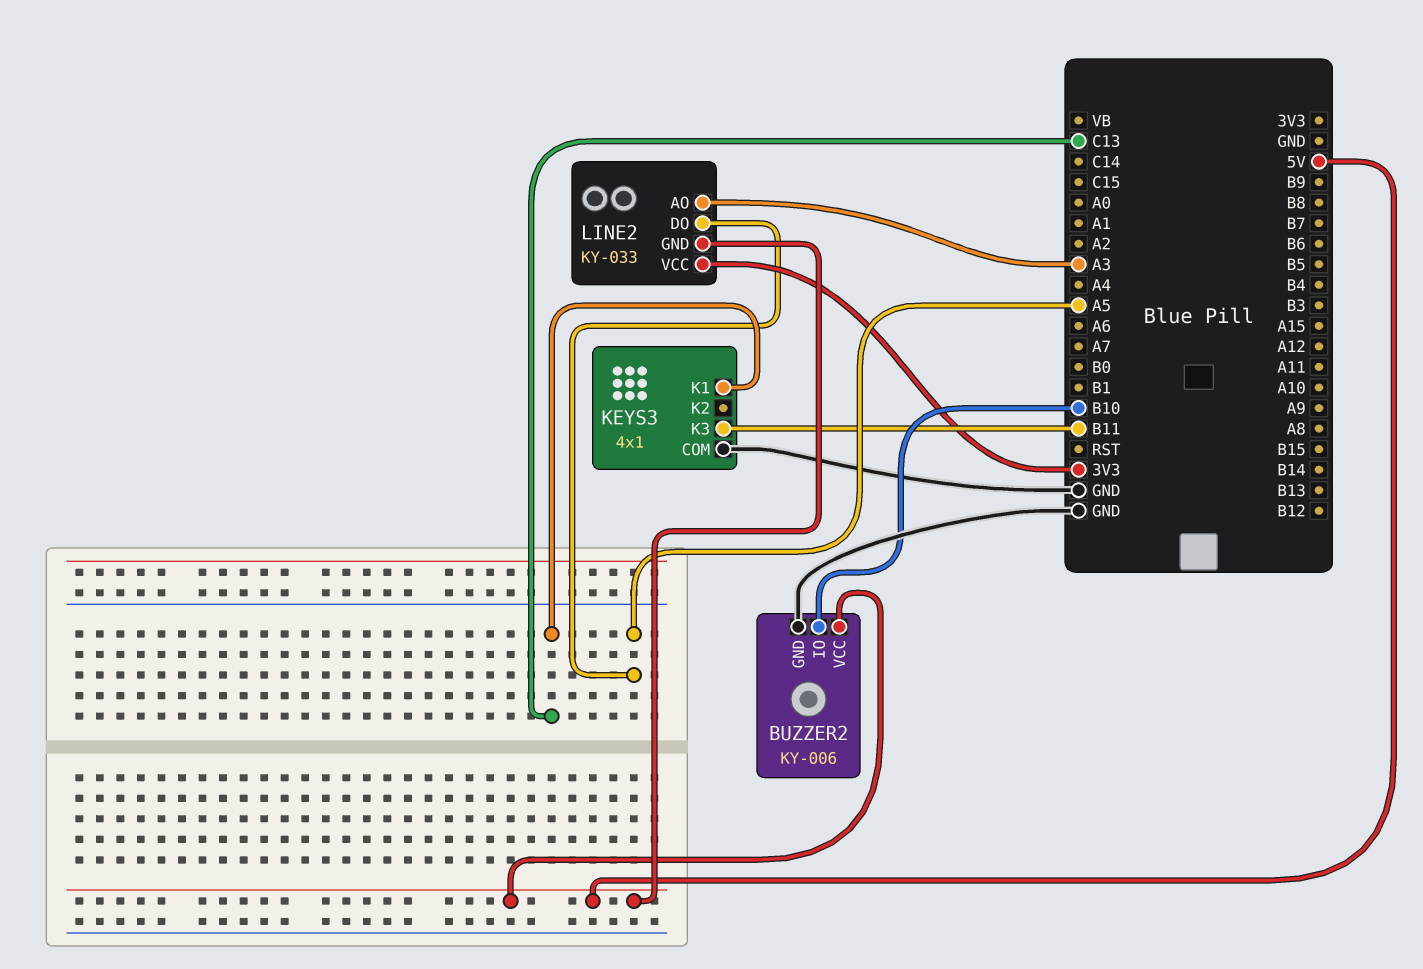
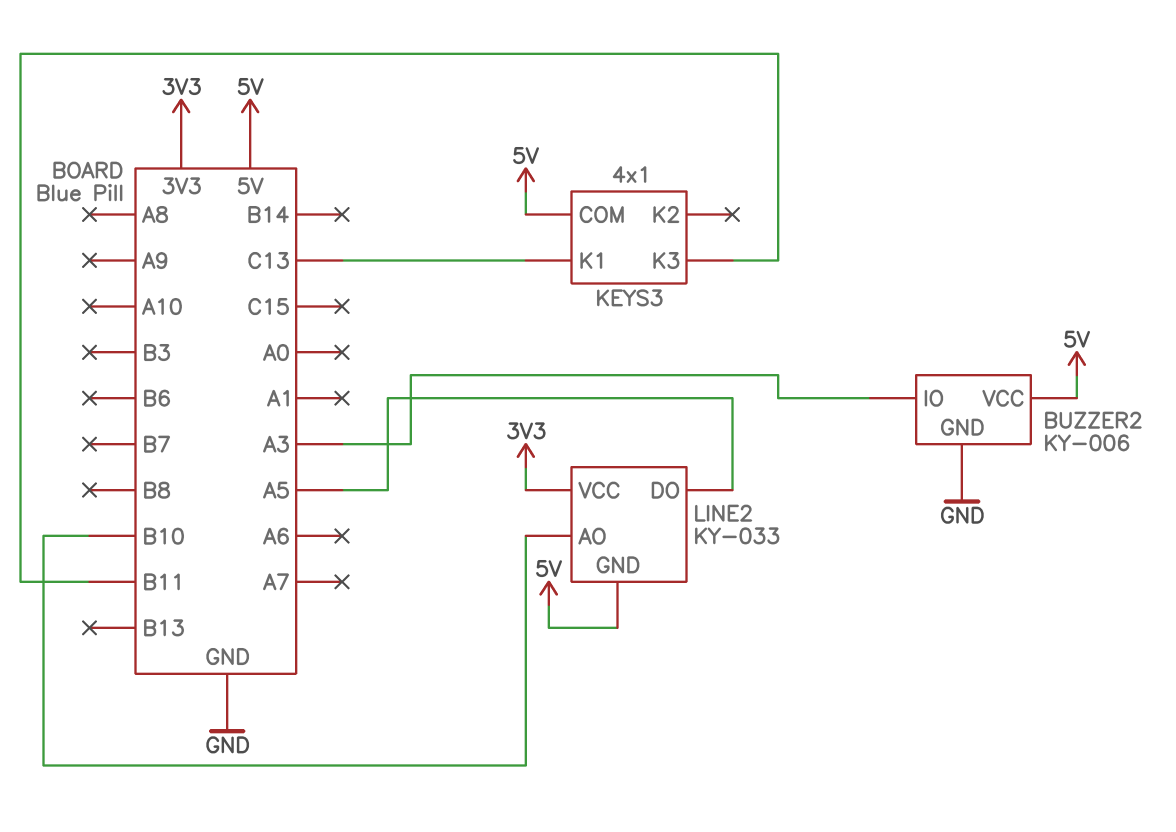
BUZZER2 pin IO: B10 -> A3
KEYS3 pin COM: GND -> 5V
LINE2 pin AO: A3 -> B10

